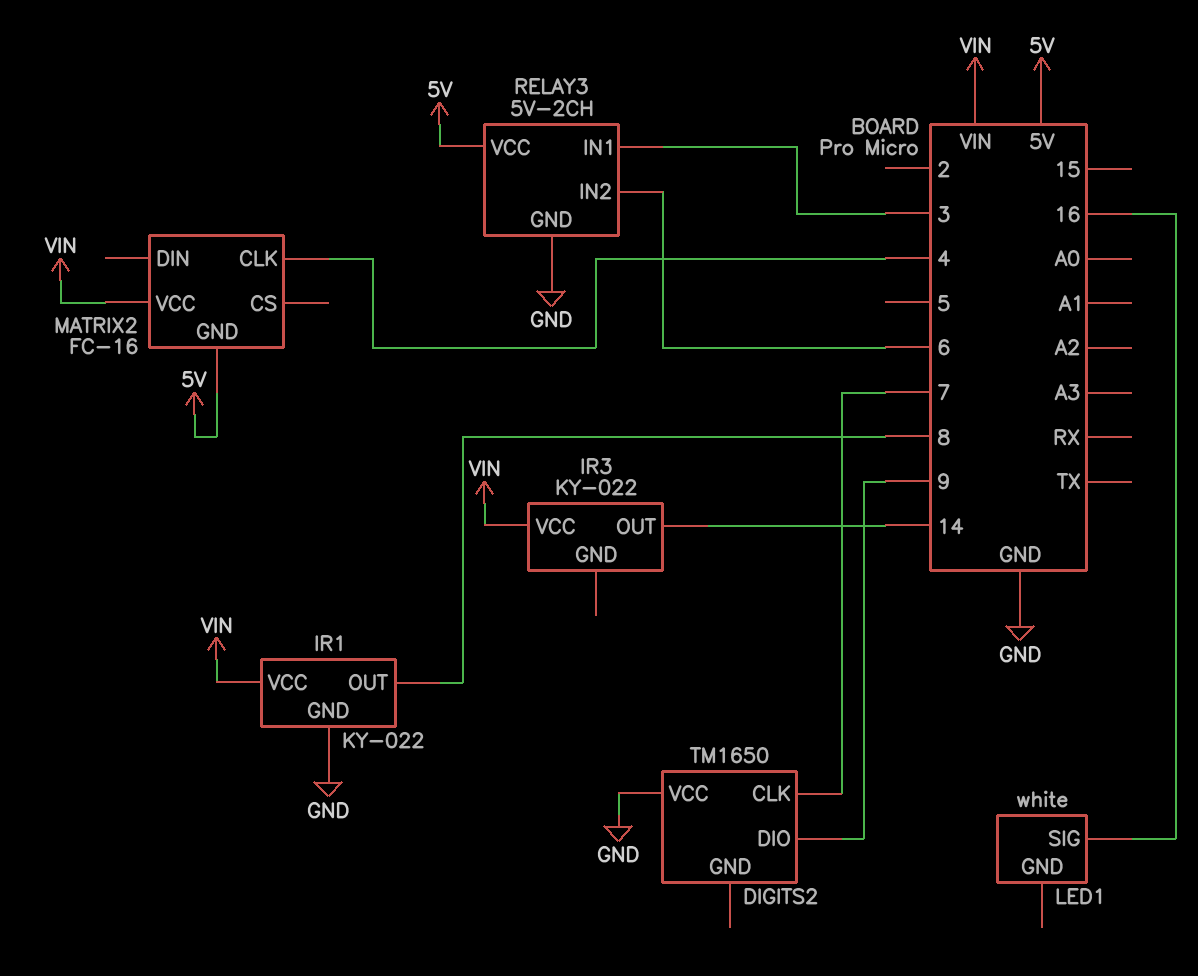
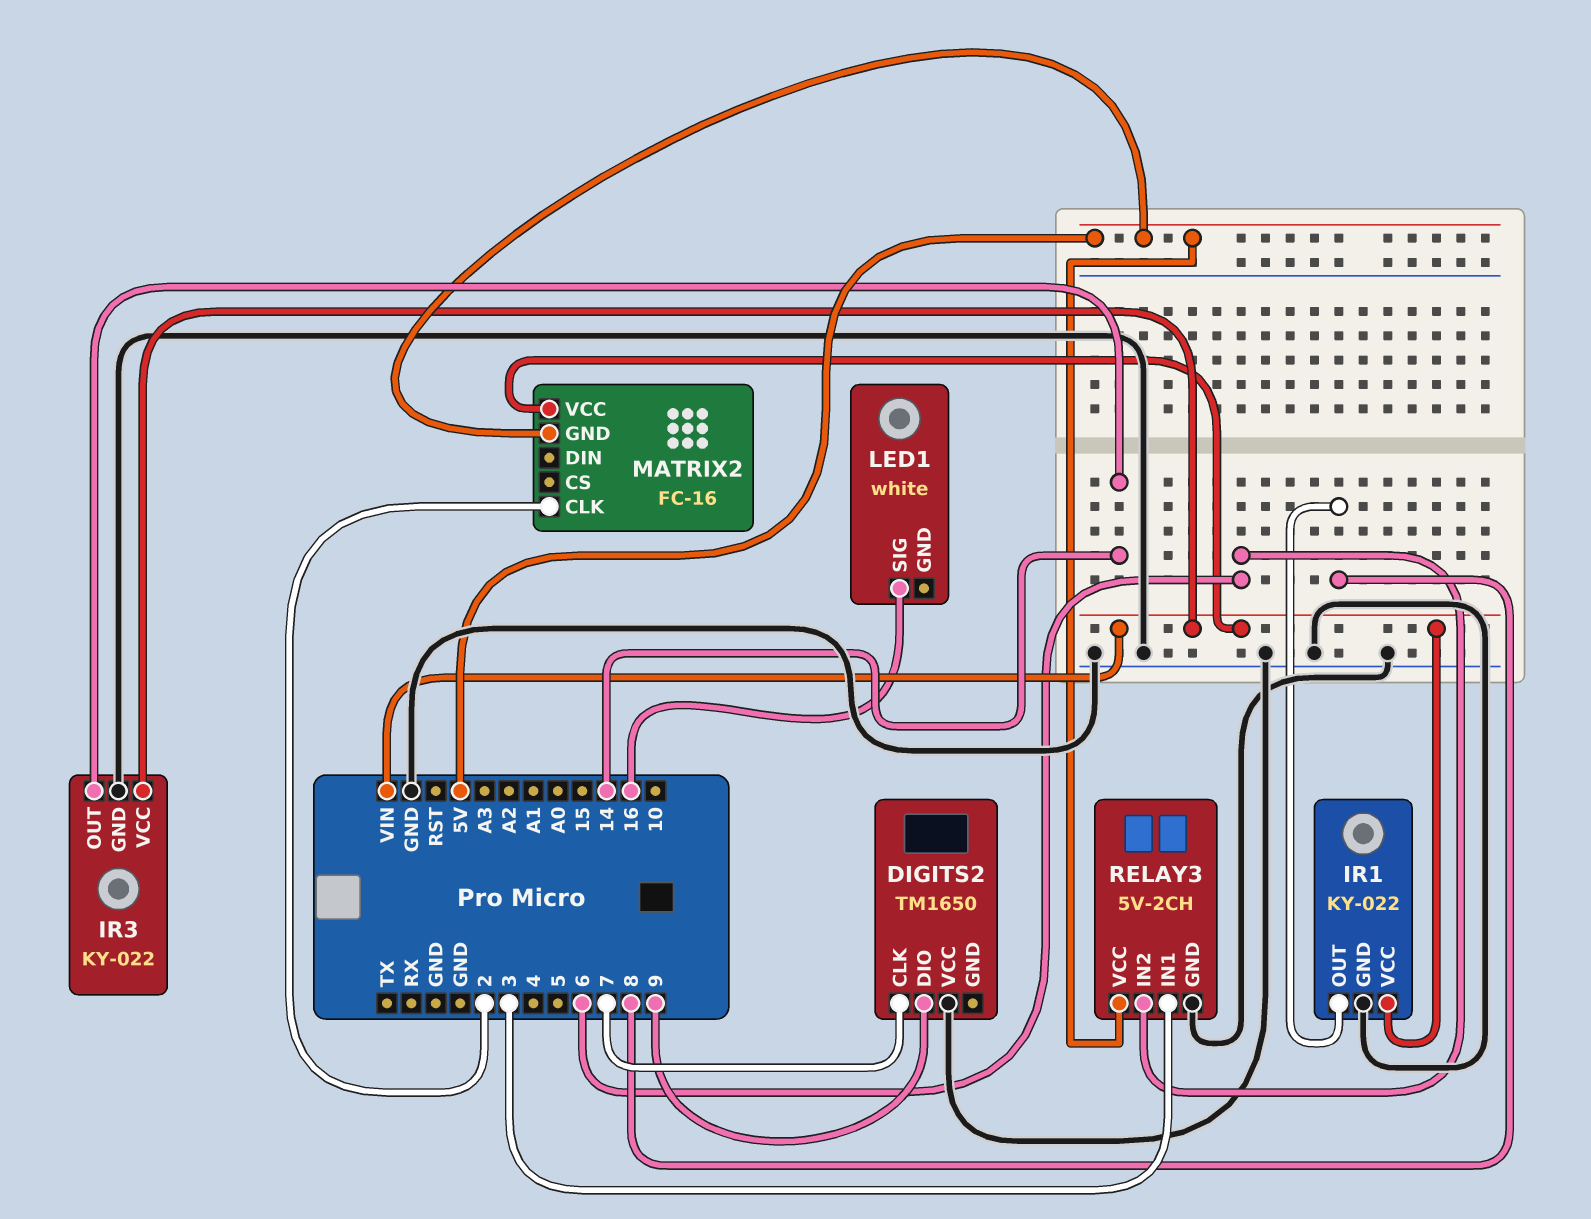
IR3 pin GND: none -> GND
MATRIX2 pin CLK: 4 -> 2

